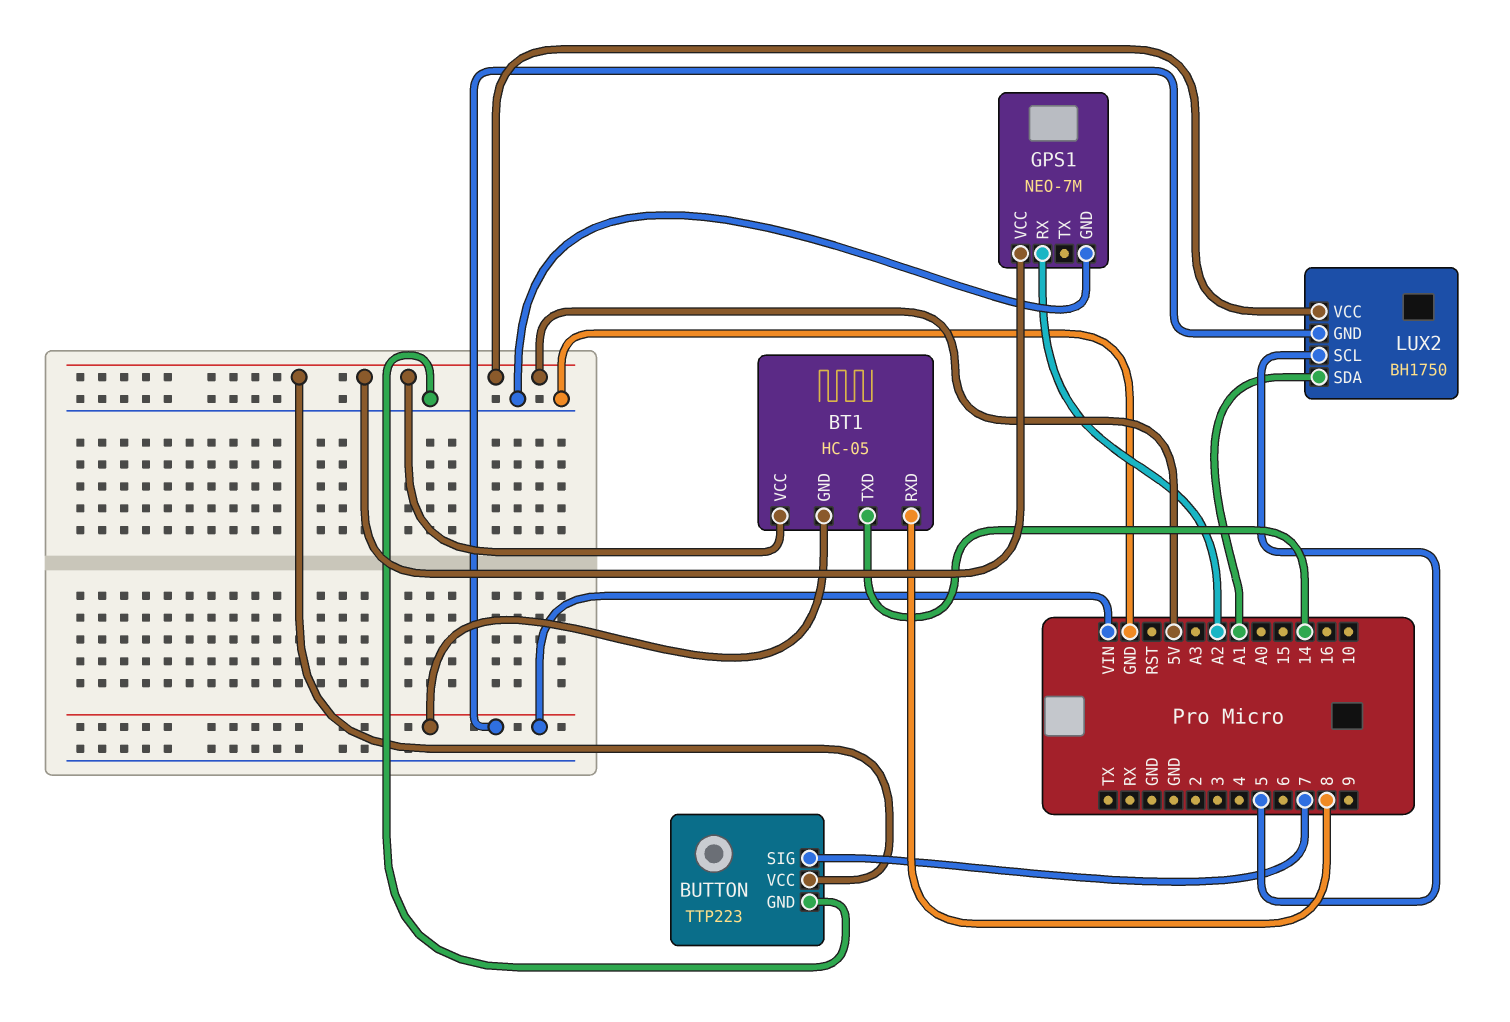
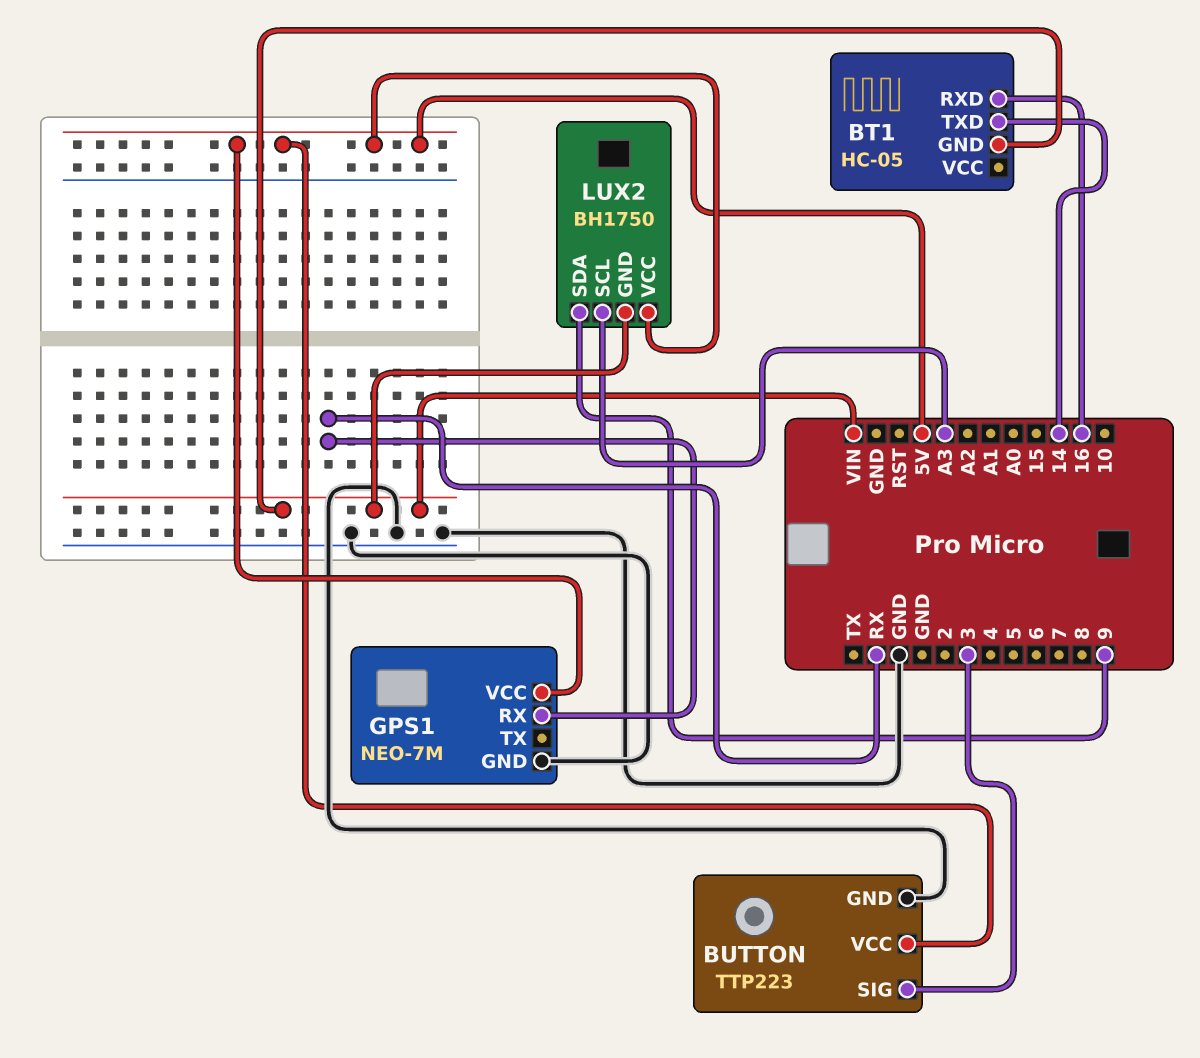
BT1 pin RXD: 8 -> 16
BT1 pin VCC: 5V -> none
BUTTON pin SIG: 7 -> 3
GPS1 pin RX: A2 -> RX
LUX2 pin SCL: 5 -> A3
LUX2 pin SDA: A1 -> 9

